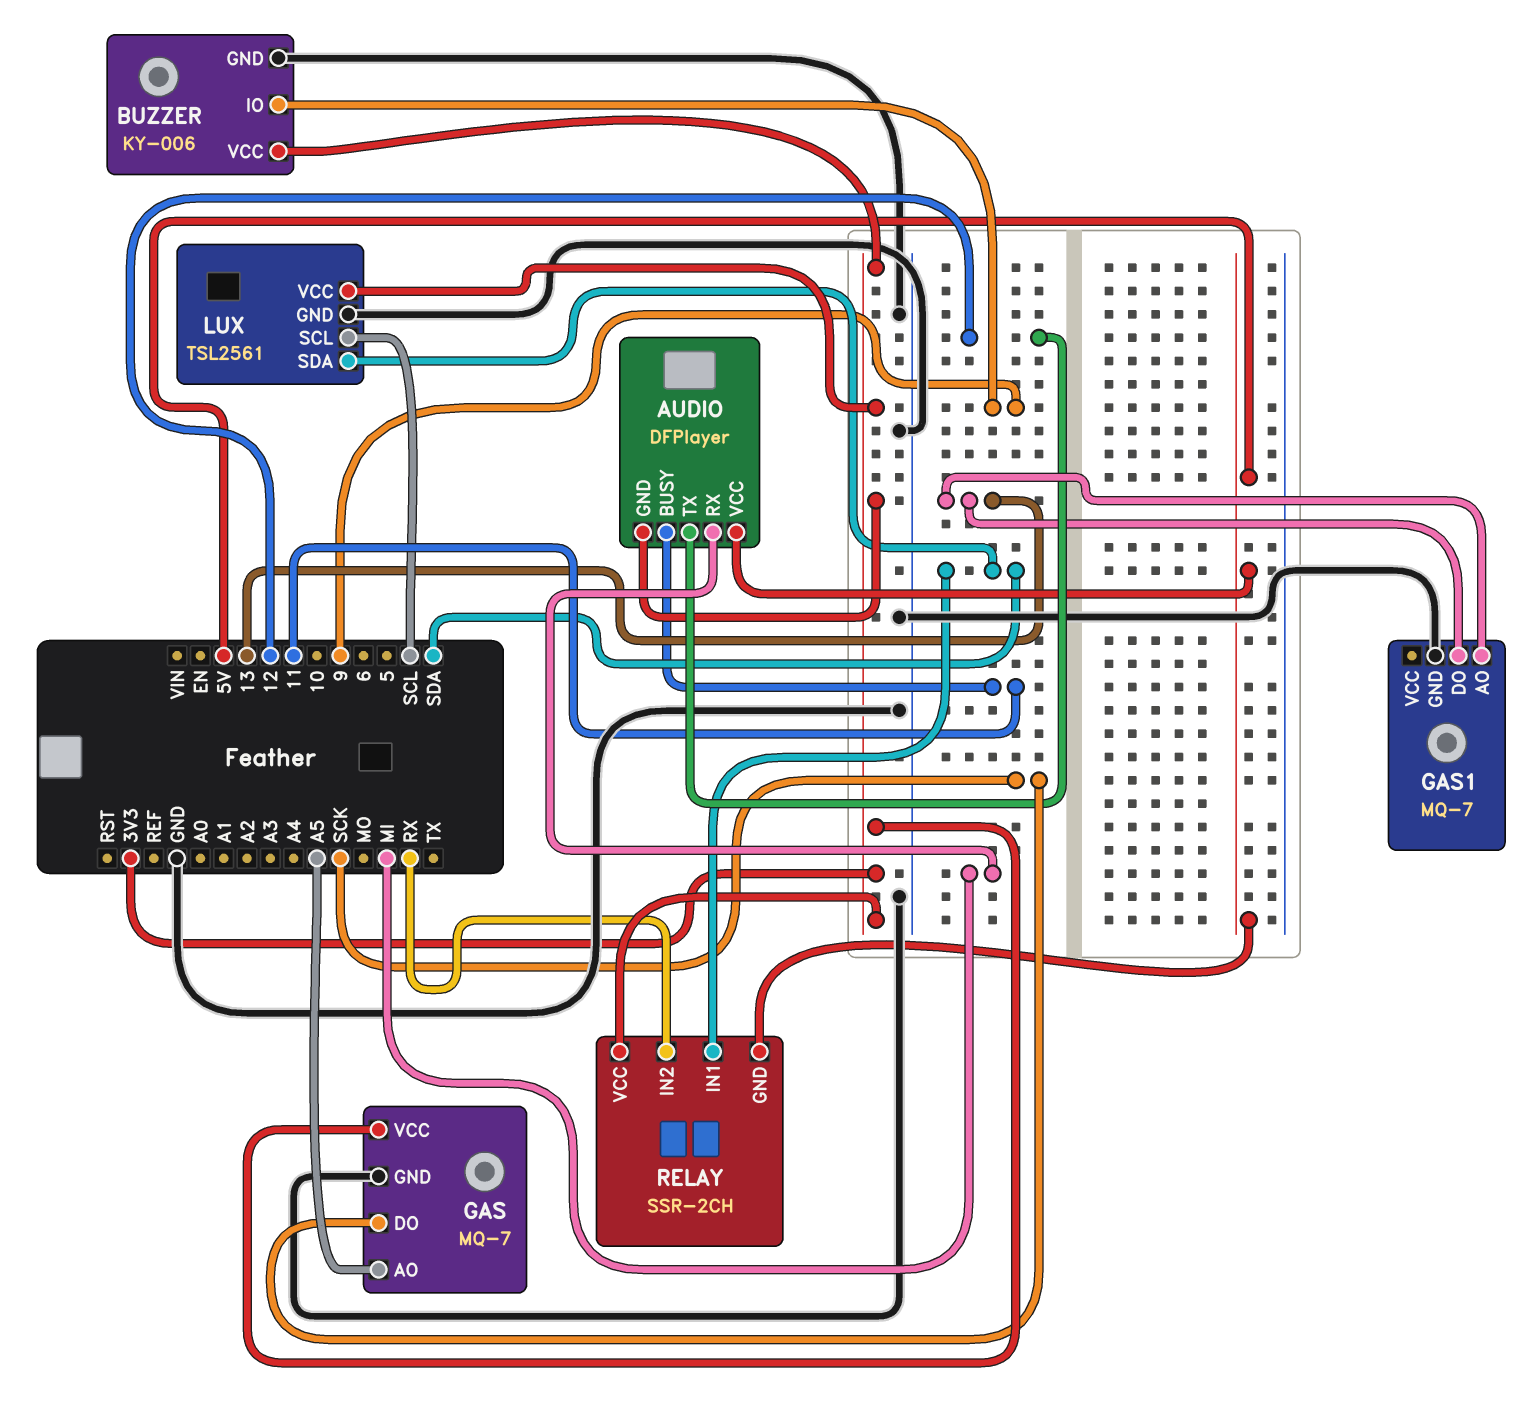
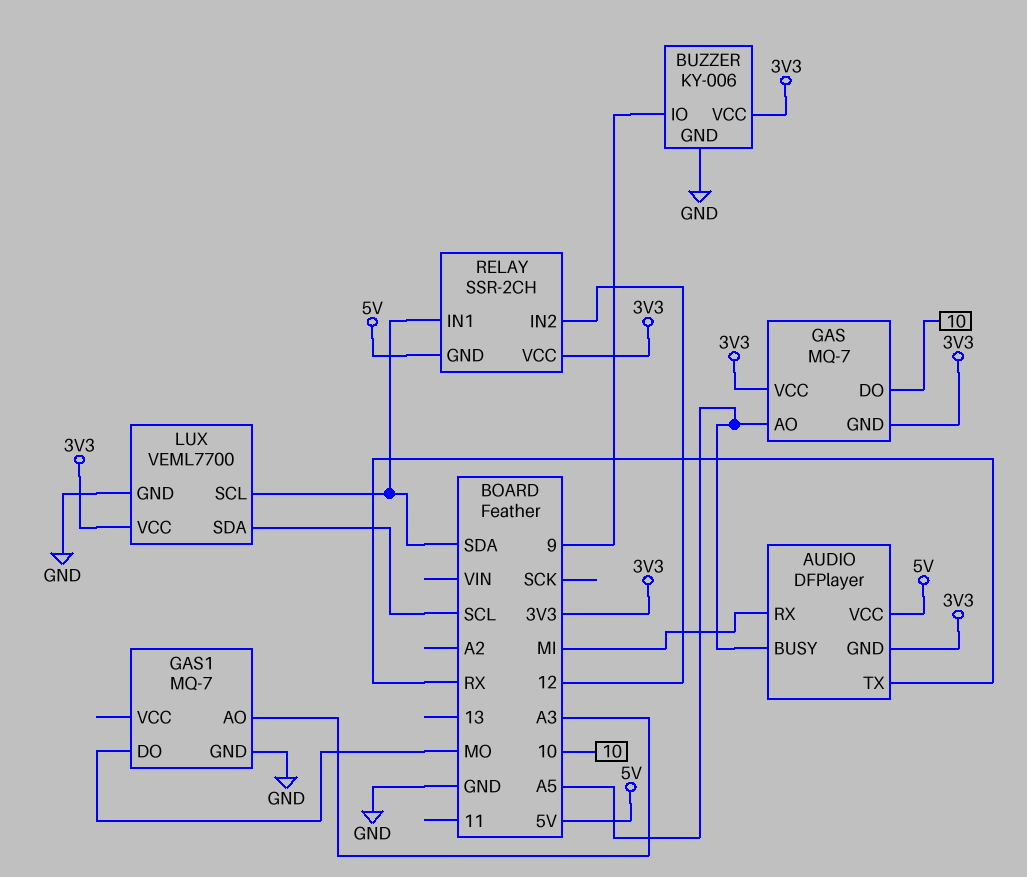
AUDIO pin BUSY: 11 -> A5
AUDIO pin TX: 12 -> RX
GAS pin DO: SCK -> 10
GAS pin GND: GND -> 3V3
GAS1 pin AO: 13 -> A3
GAS1 pin DO: 13 -> MO
LUX: TSL2561 -> VEML7700
LUX pin SCL: SCL -> SDA
LUX pin SDA: SDA -> SCL
RELAY pin IN2: RX -> 12

